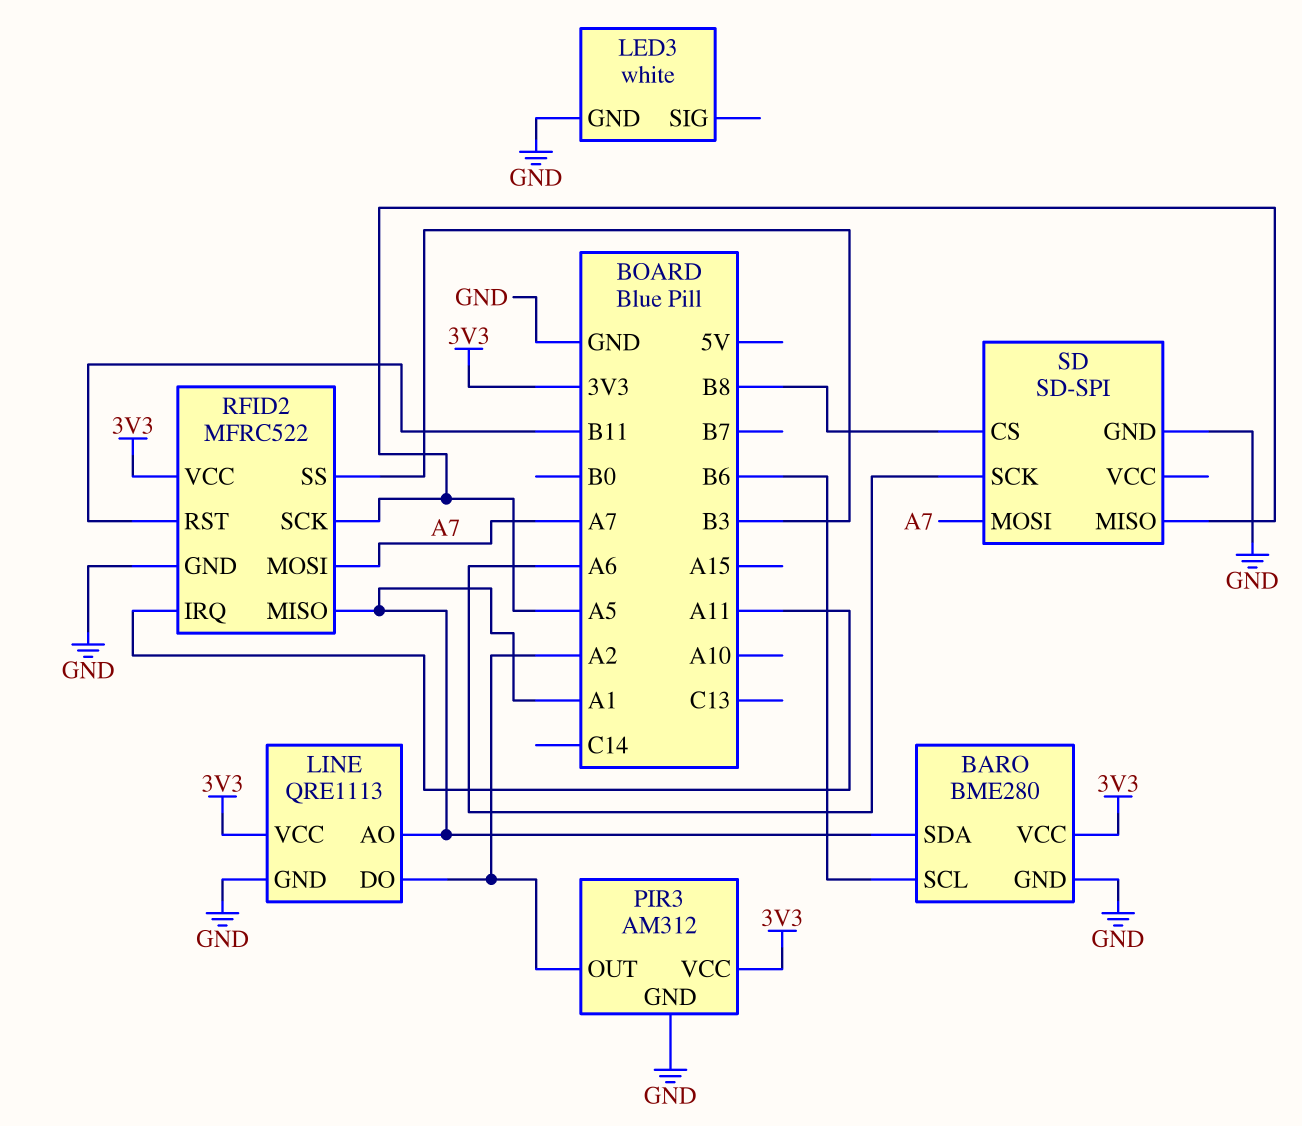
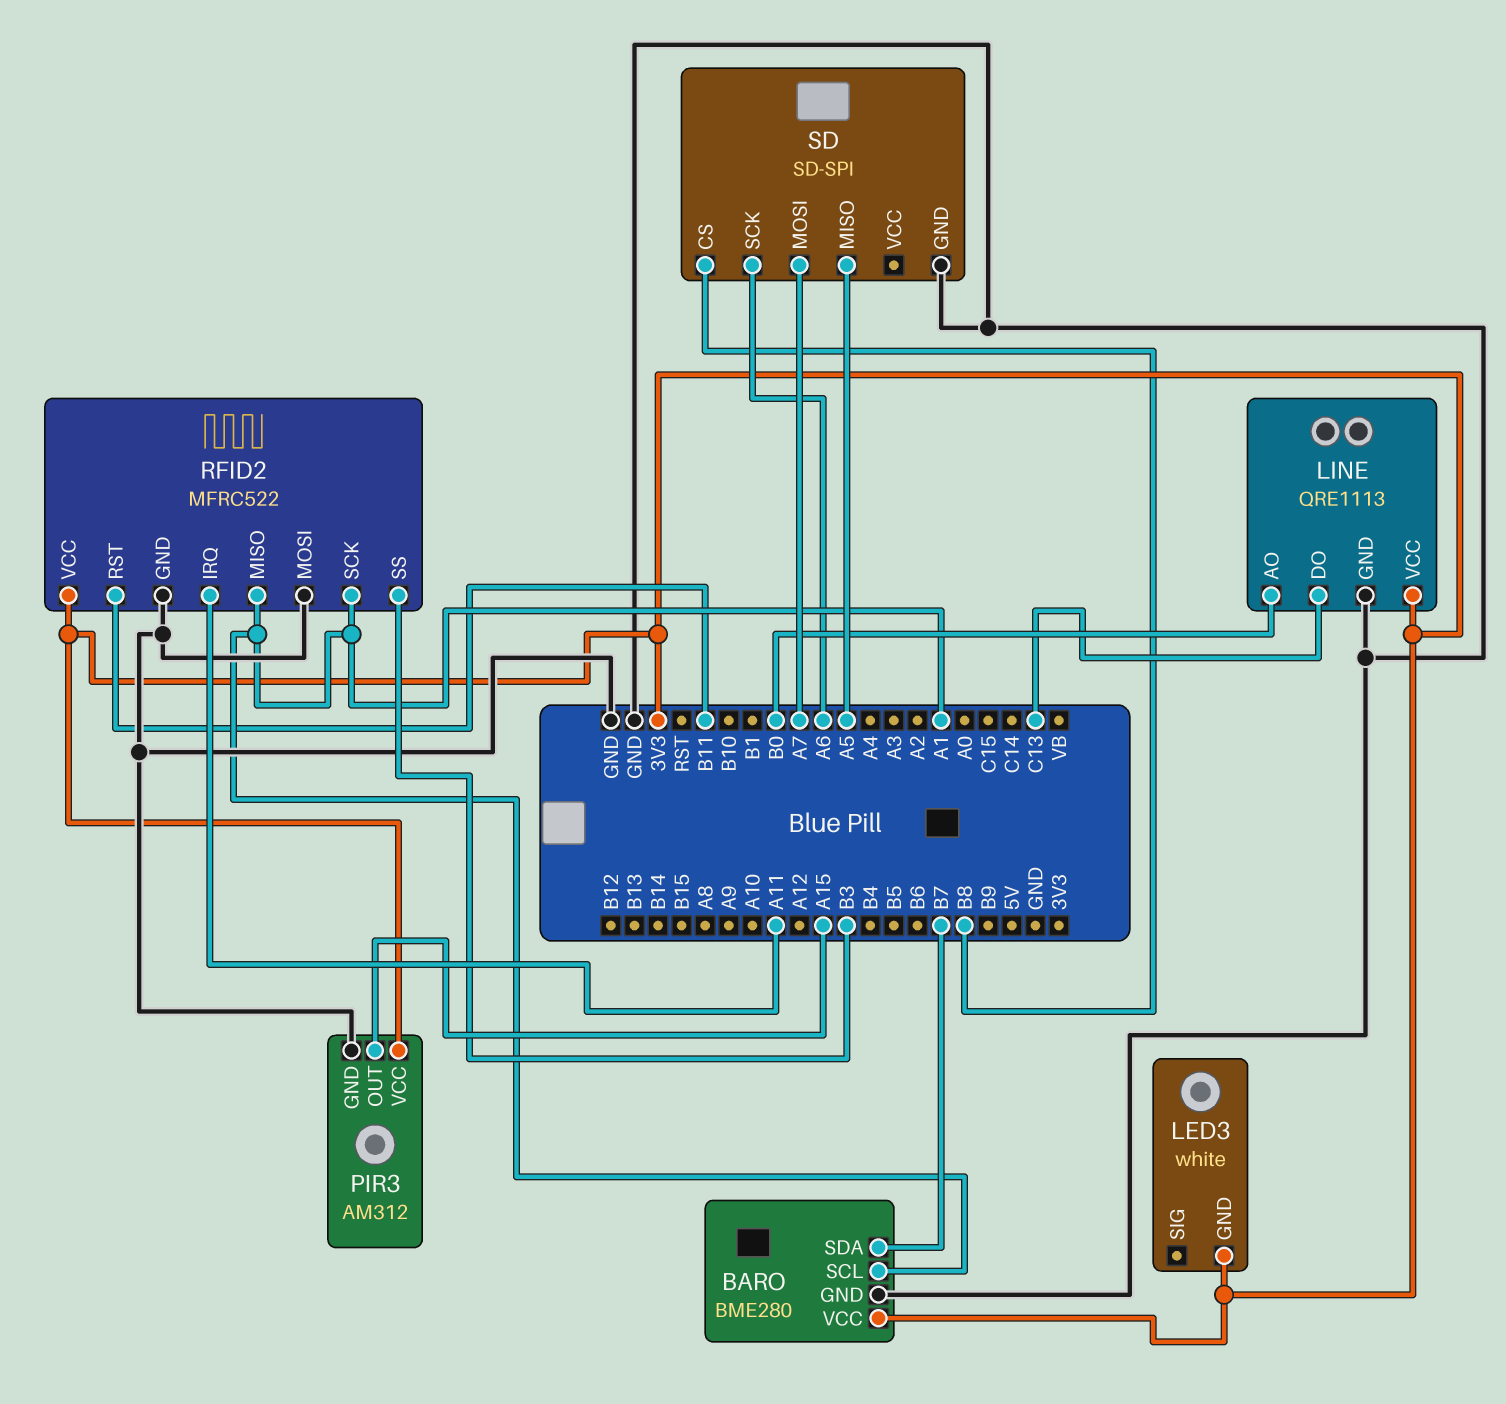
BARO pin SCL: B6 -> A1
BARO pin SDA: A1 -> B7
LED3 pin GND: GND -> 3V3
LINE pin AO: A1 -> B0
LINE pin DO: A2 -> C13
PIR3 pin OUT: A2 -> A15
RFID2 pin MOSI: A7 -> GND
RFID2 pin SCK: A5 -> A1

